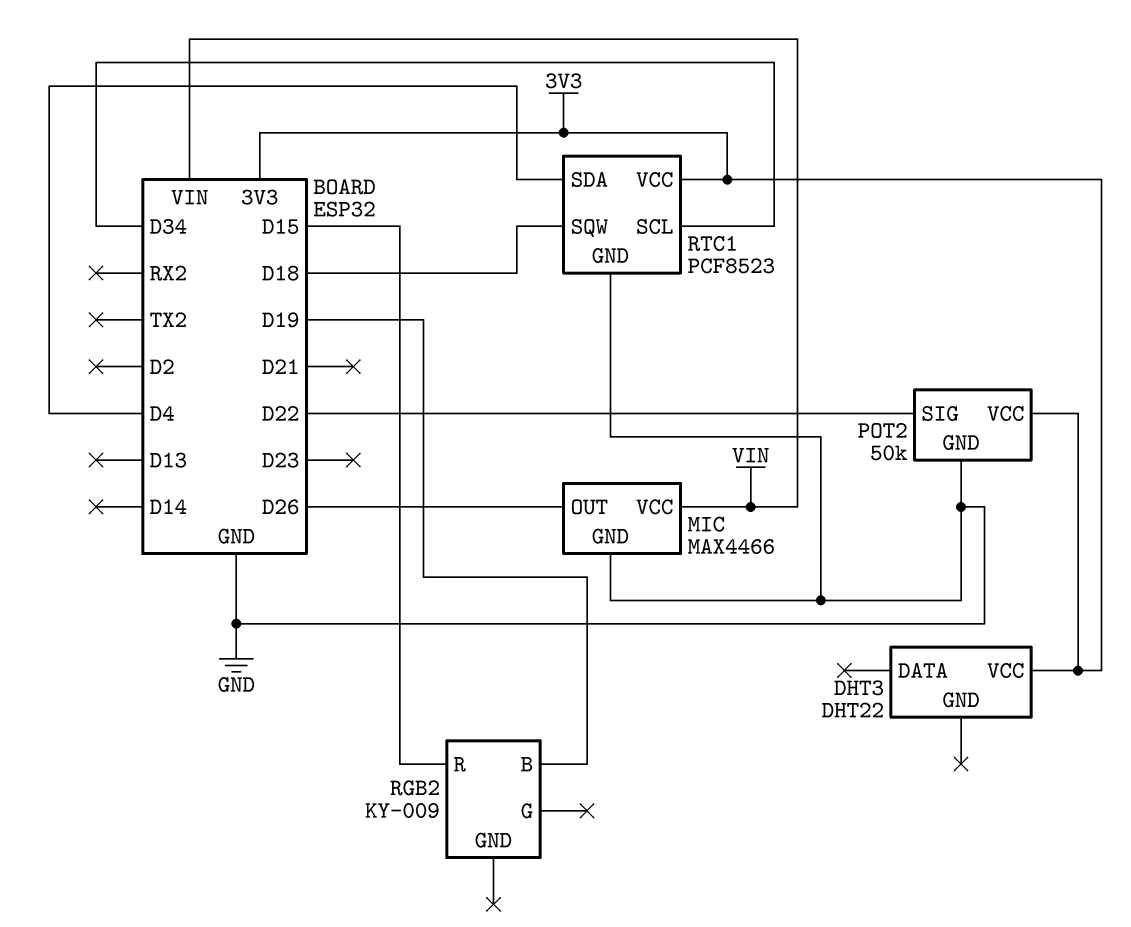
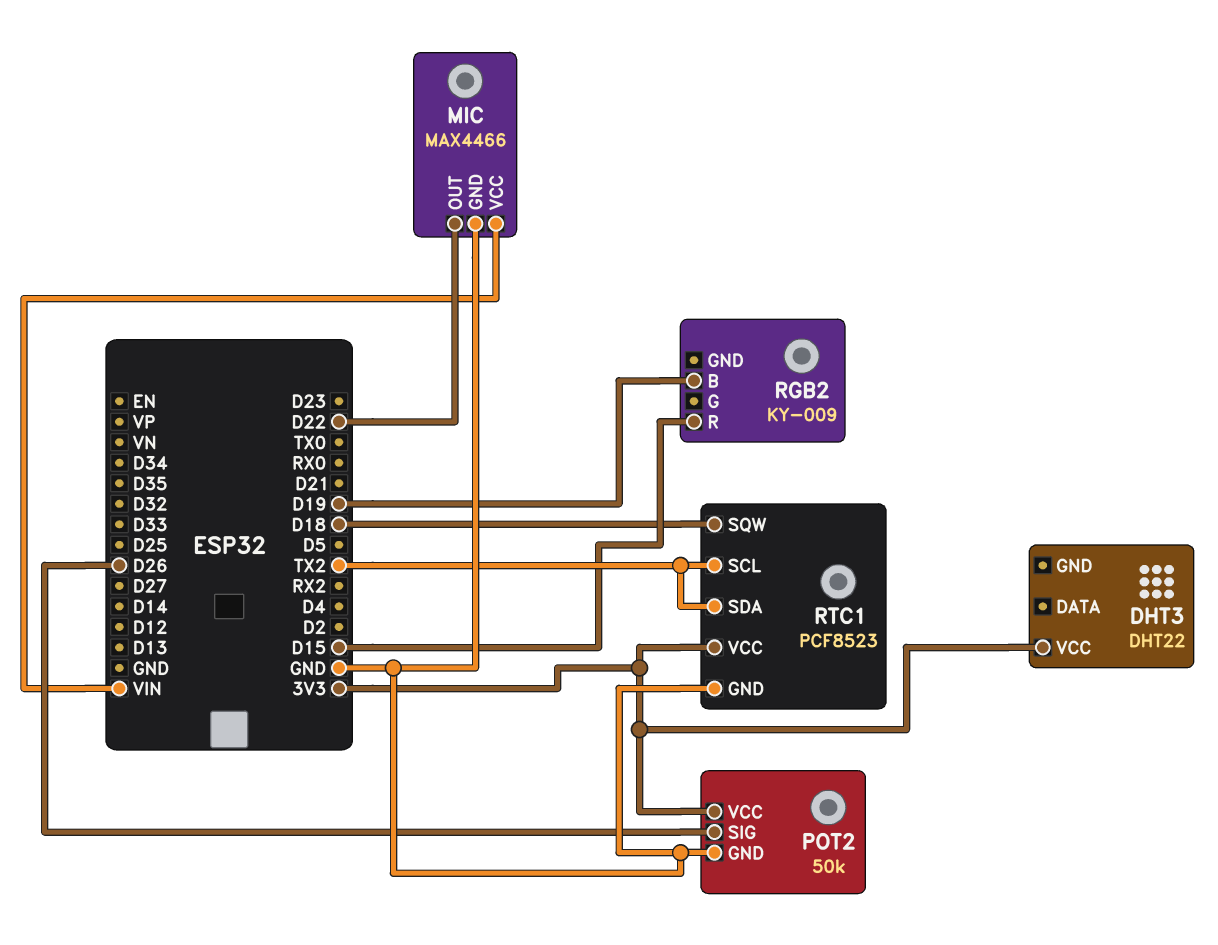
MIC pin OUT: D26 -> D22
POT2 pin SIG: D22 -> D26
RTC1 pin SCL: D34 -> TX2
RTC1 pin SDA: D4 -> TX2

